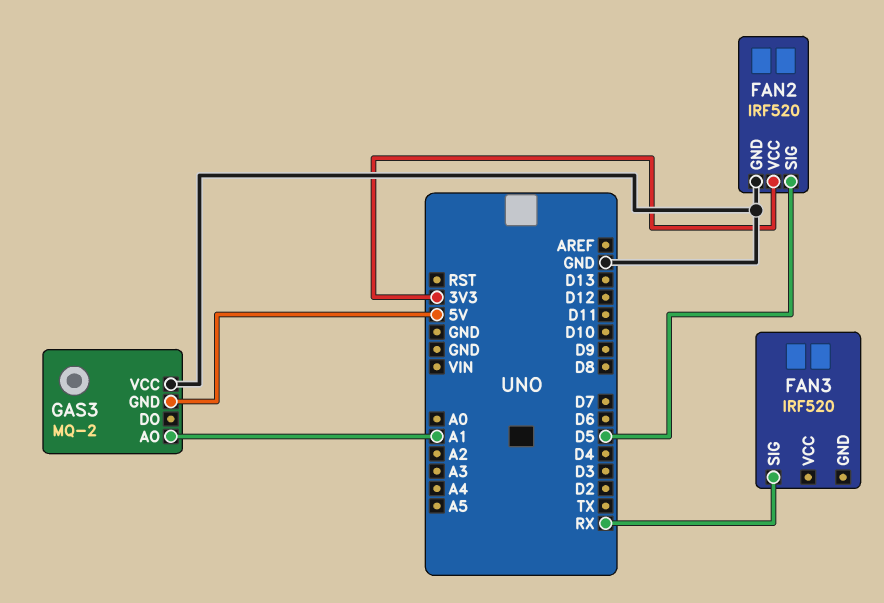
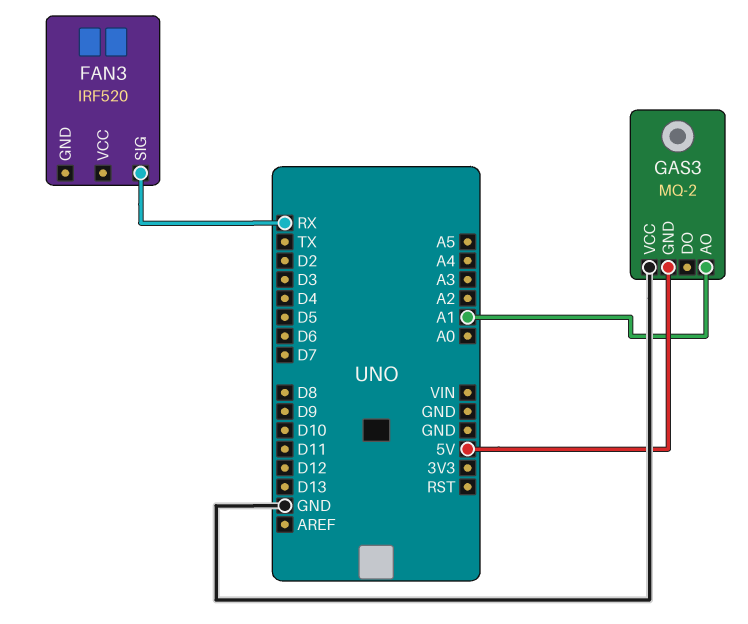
FAN2: IRF520 -> none
FAN2 pin GND: GND -> none
FAN2 pin SIG: D5 -> none
FAN2 pin VCC: 3V3 -> none

